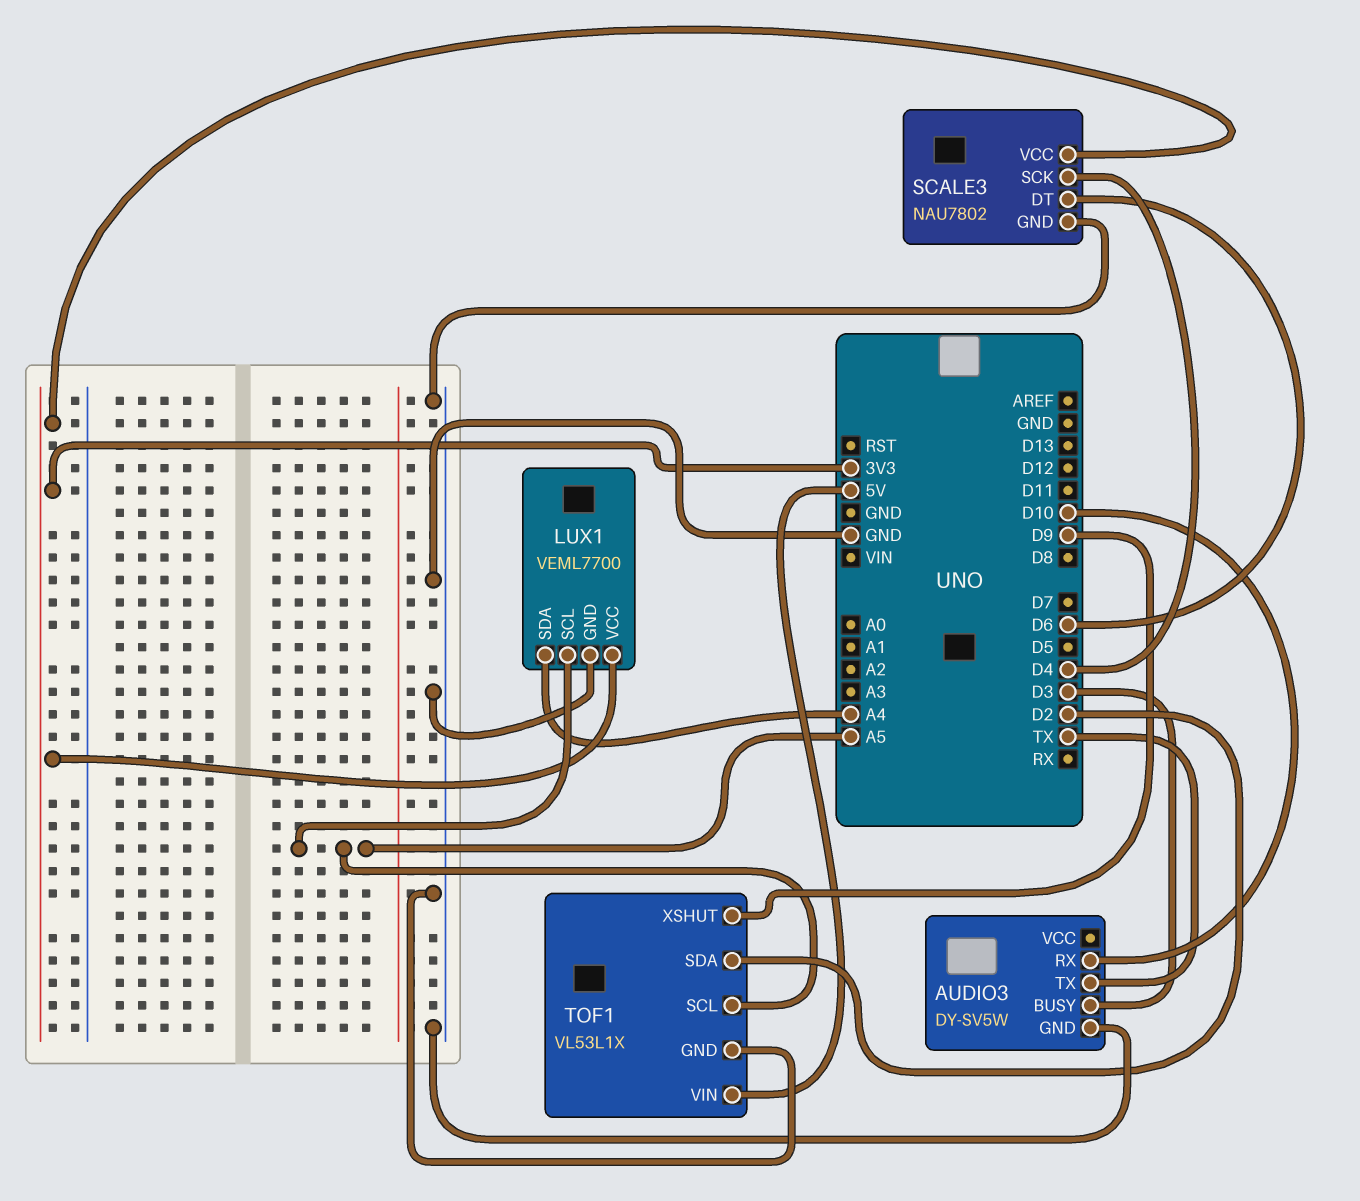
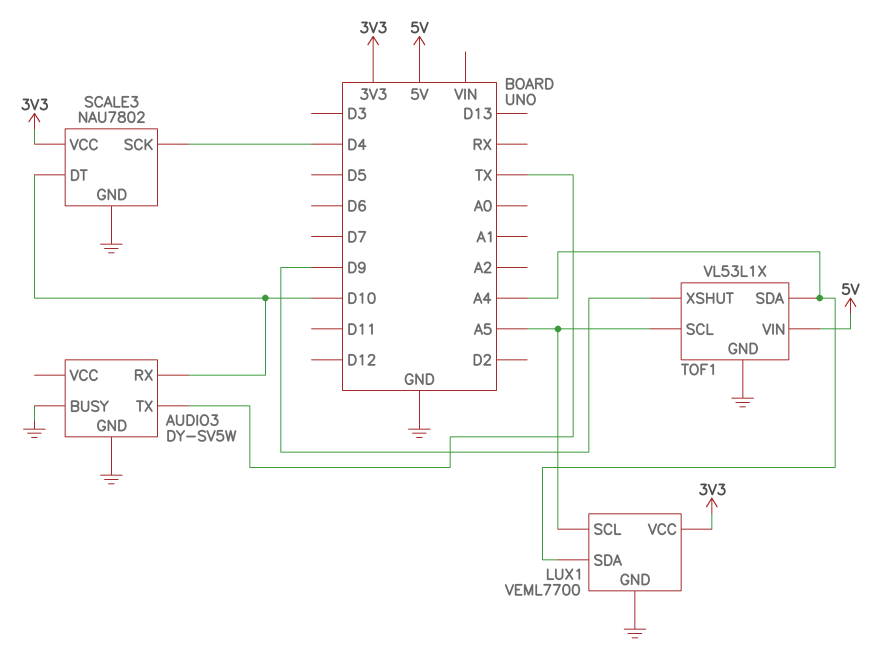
AUDIO3 pin BUSY: D3 -> GND
SCALE3 pin DT: D6 -> D10
TOF1 pin SDA: D2 -> A4

